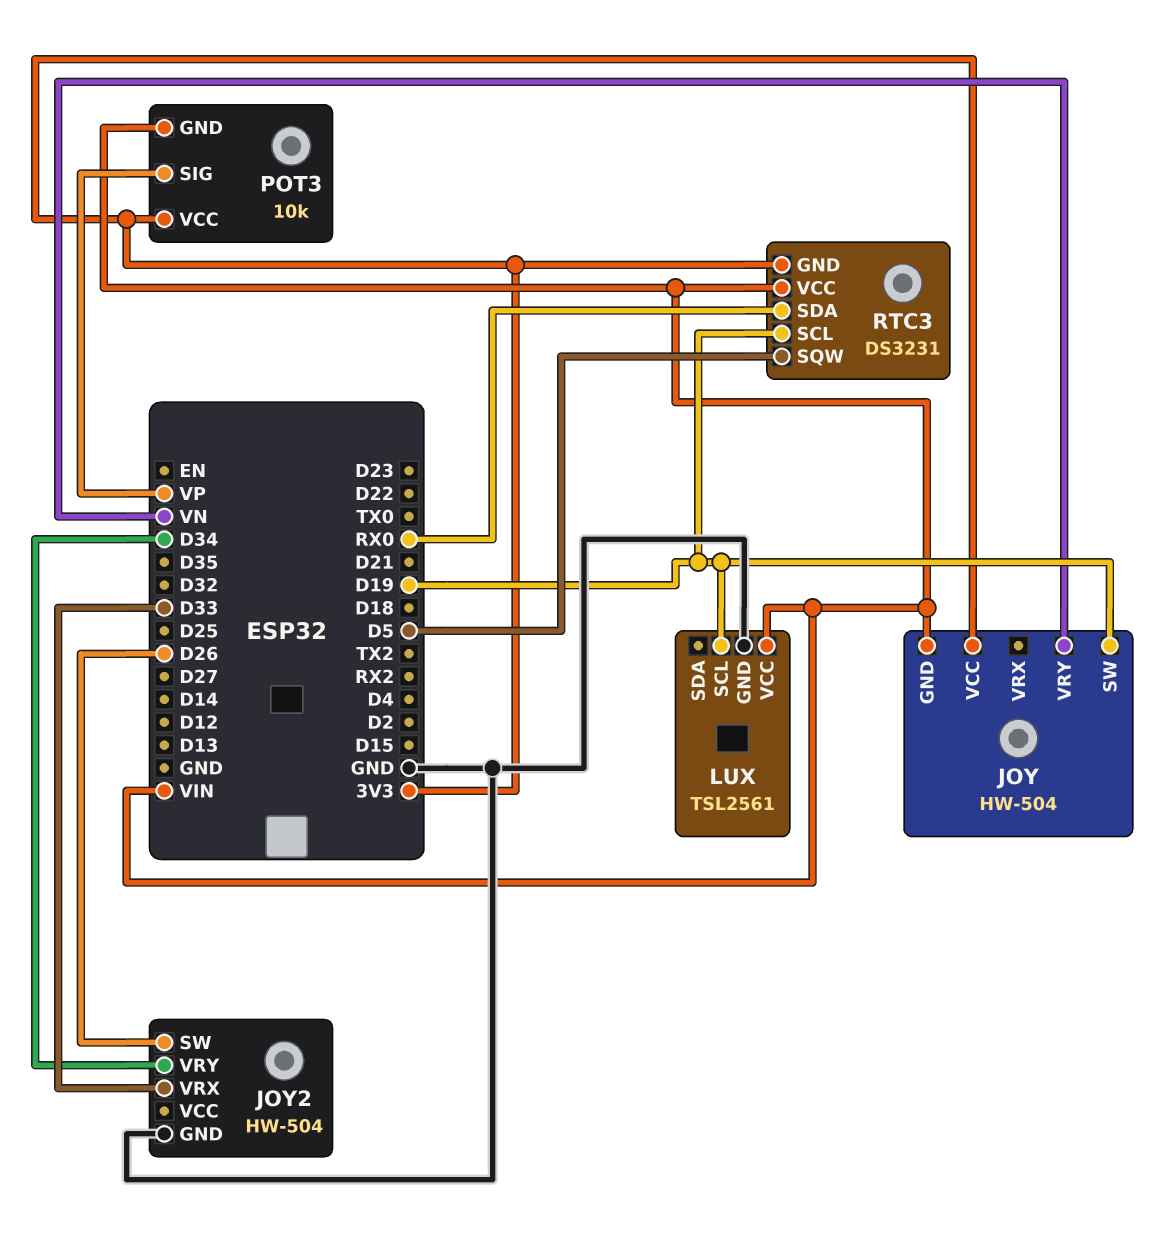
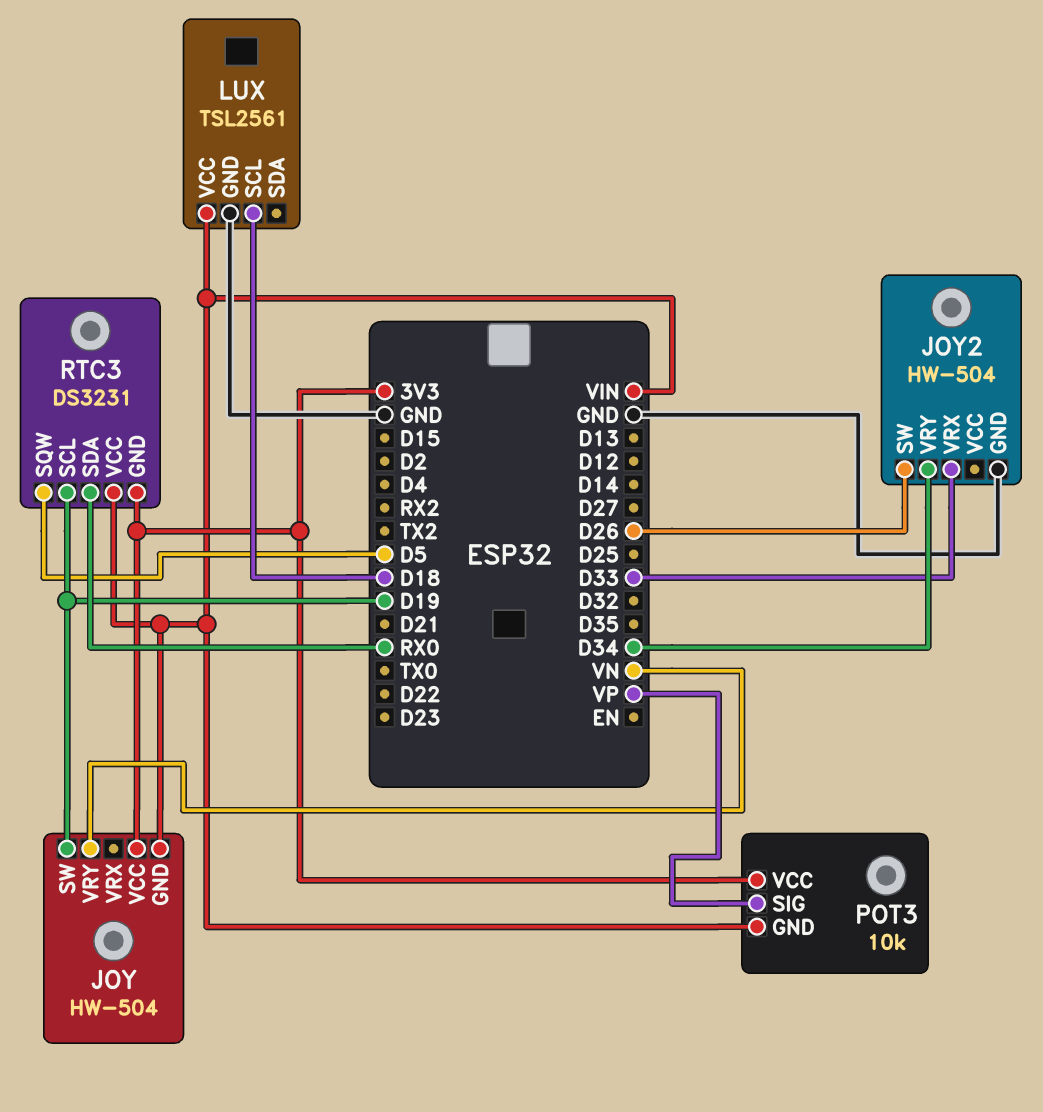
LUX pin SCL: D19 -> D18

